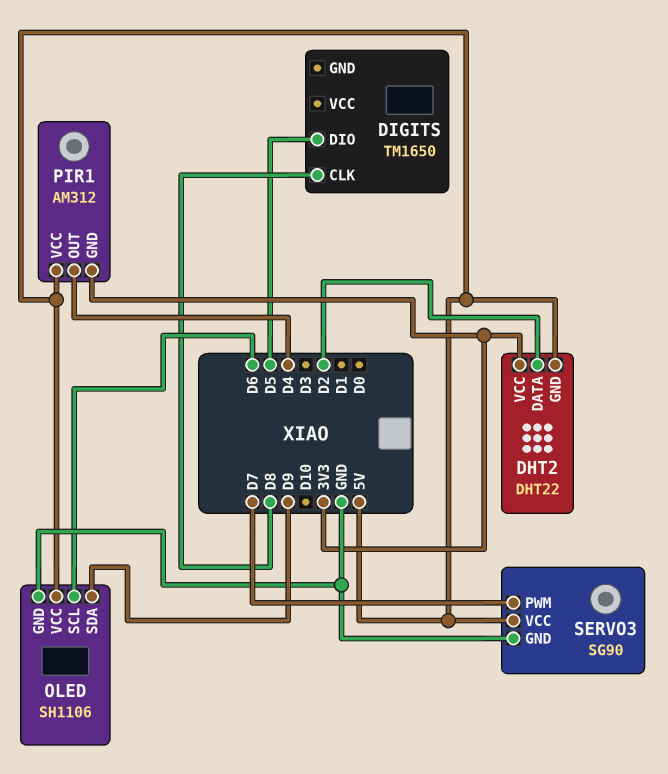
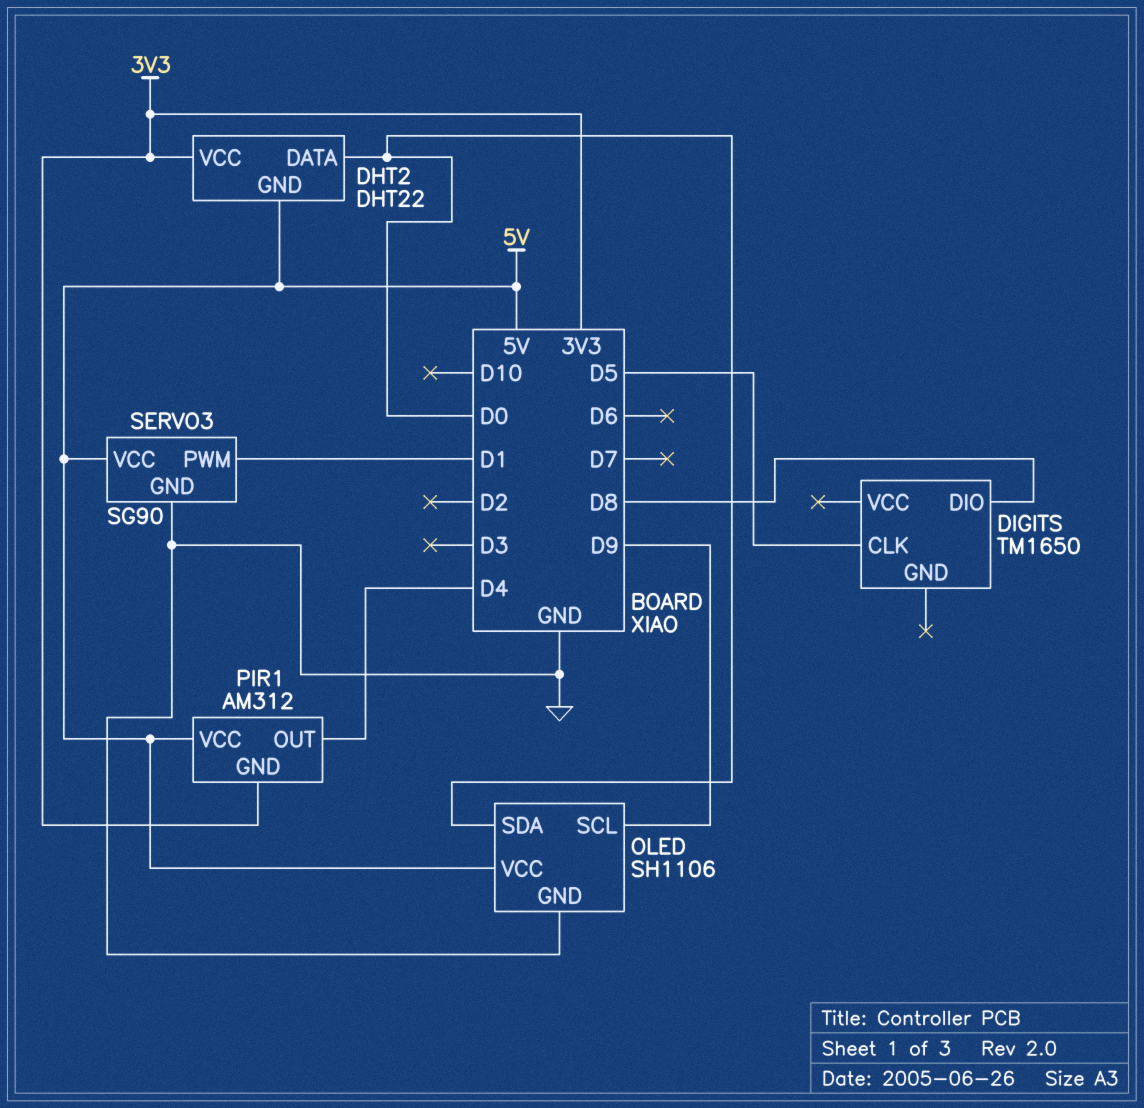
DHT2 pin DATA: D2 -> D0
DIGITS pin CLK: D8 -> D5
DIGITS pin DIO: D5 -> D8
OLED pin SCL: D6 -> D9
OLED pin SDA: D9 -> D0
SERVO3 pin PWM: D7 -> D1

